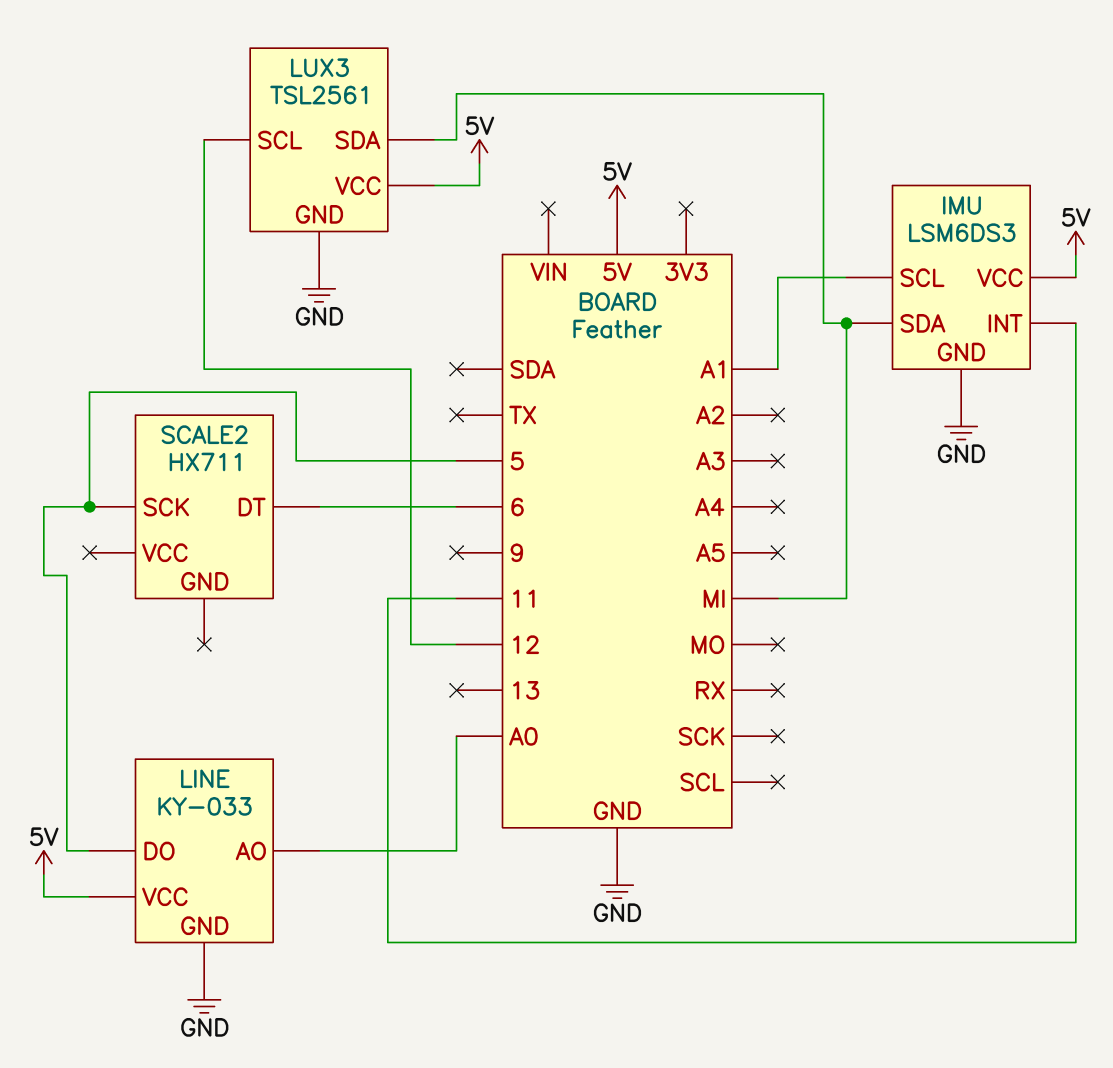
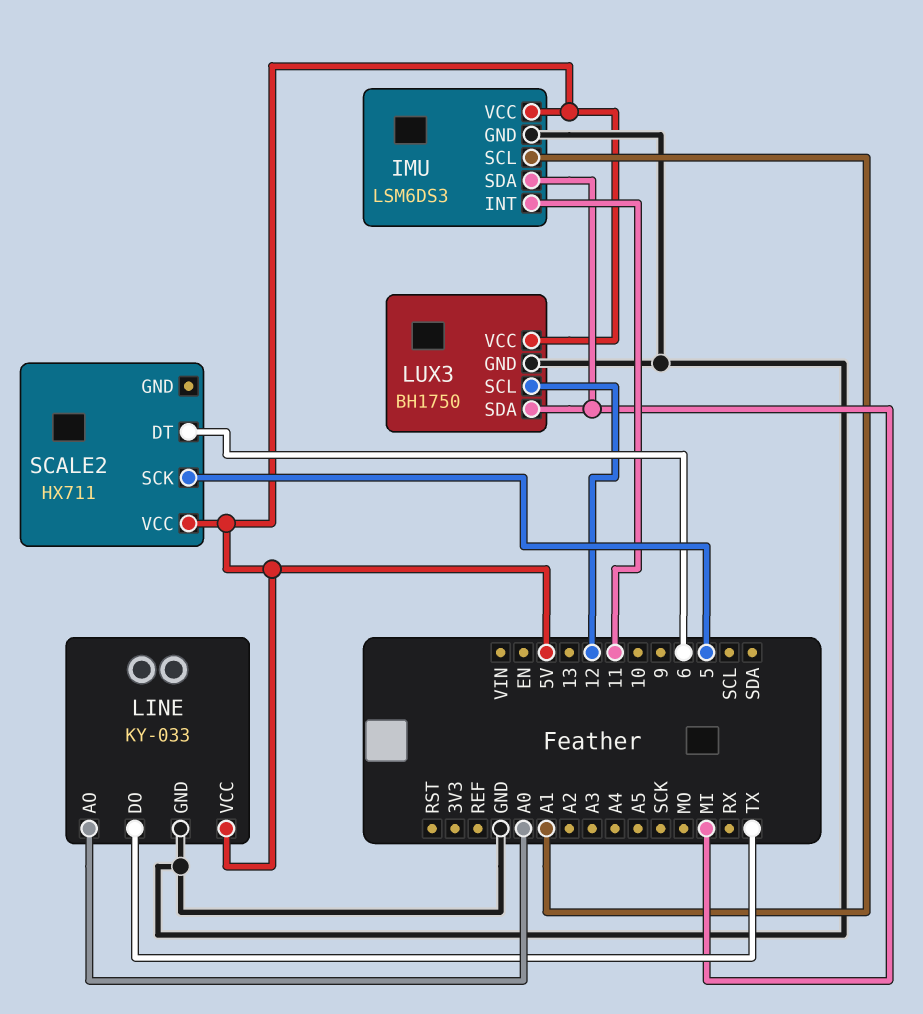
LINE pin DO: 5 -> TX
LUX3: TSL2561 -> BH1750
SCALE2 pin VCC: none -> 5V

